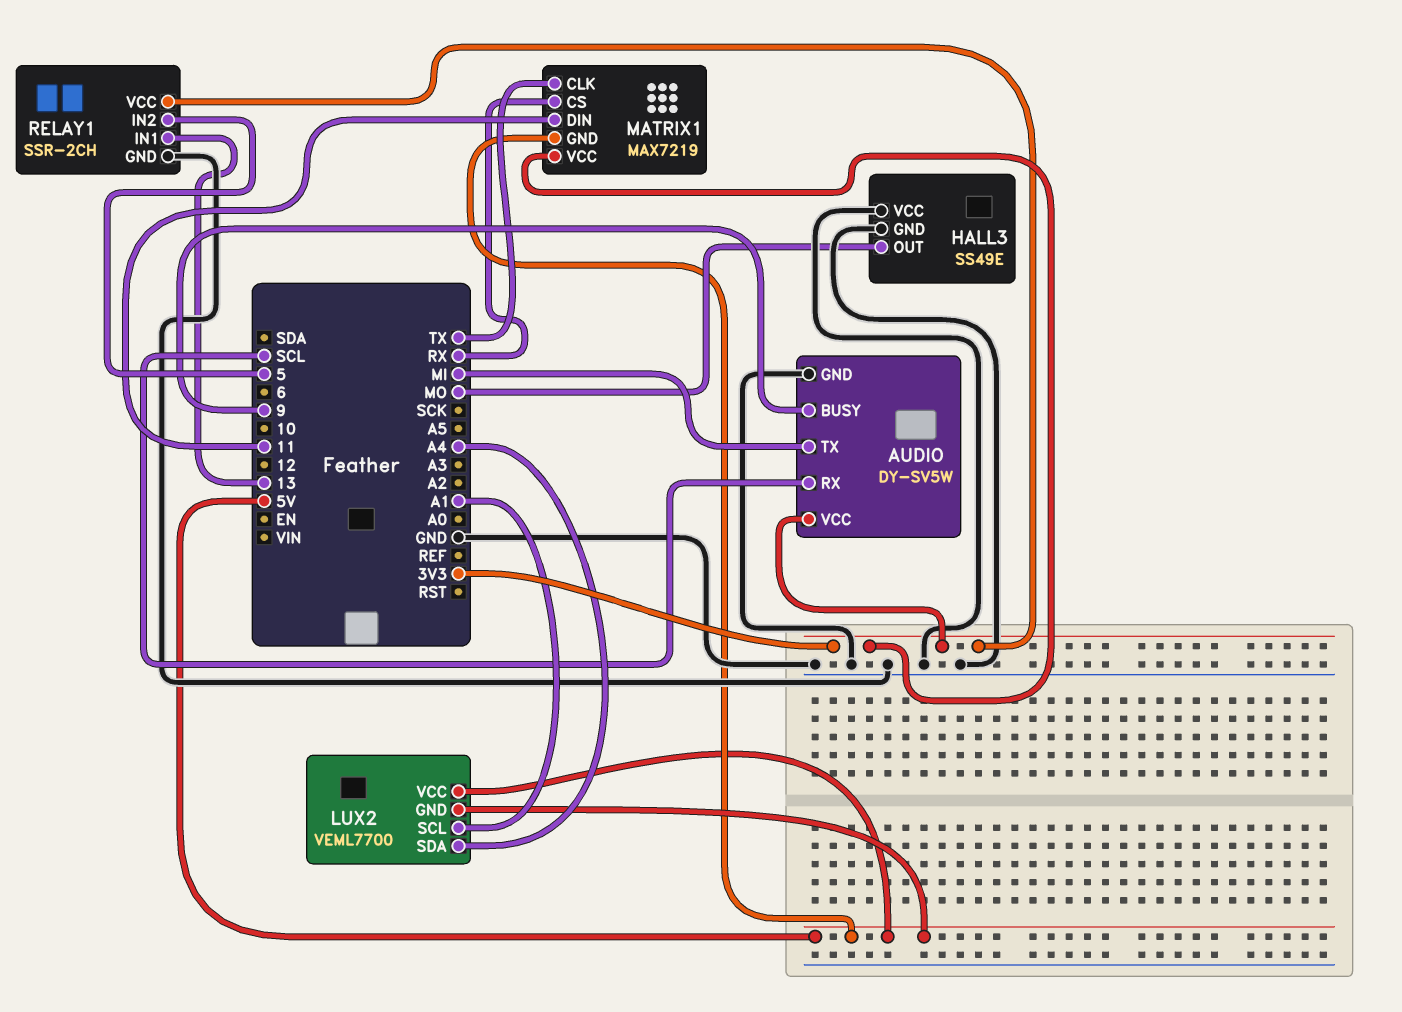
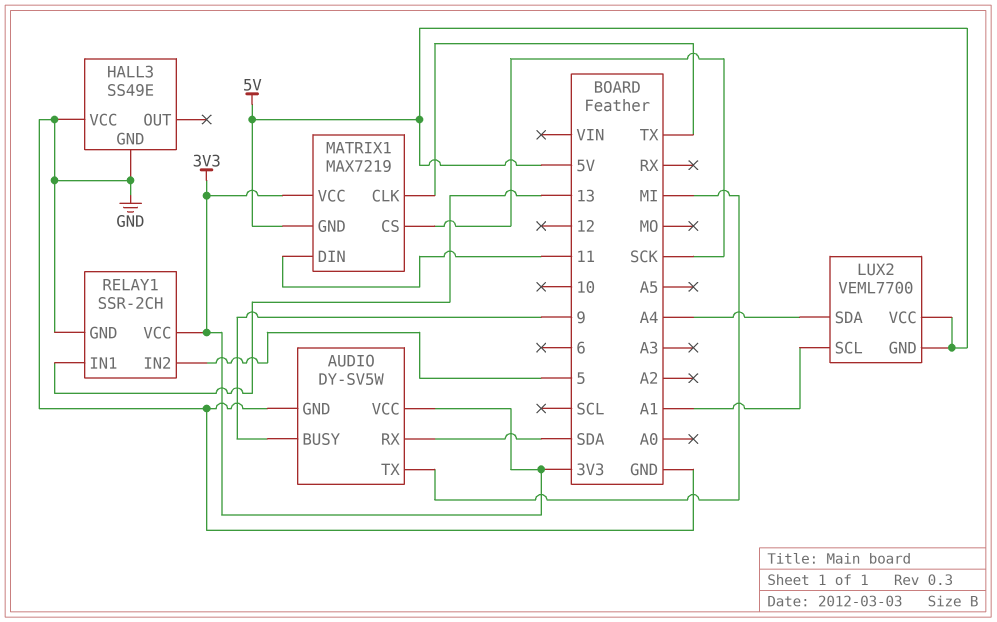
AUDIO pin RX: SCL -> SDA
HALL3 pin OUT: MO -> none
MATRIX1 pin CS: RX -> SCK

